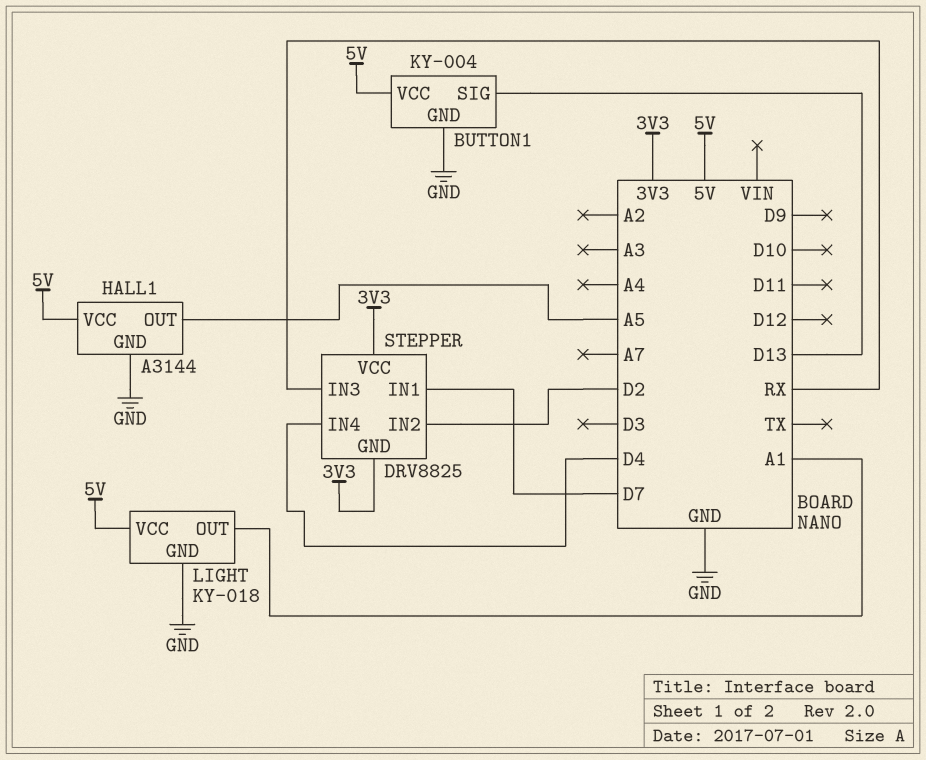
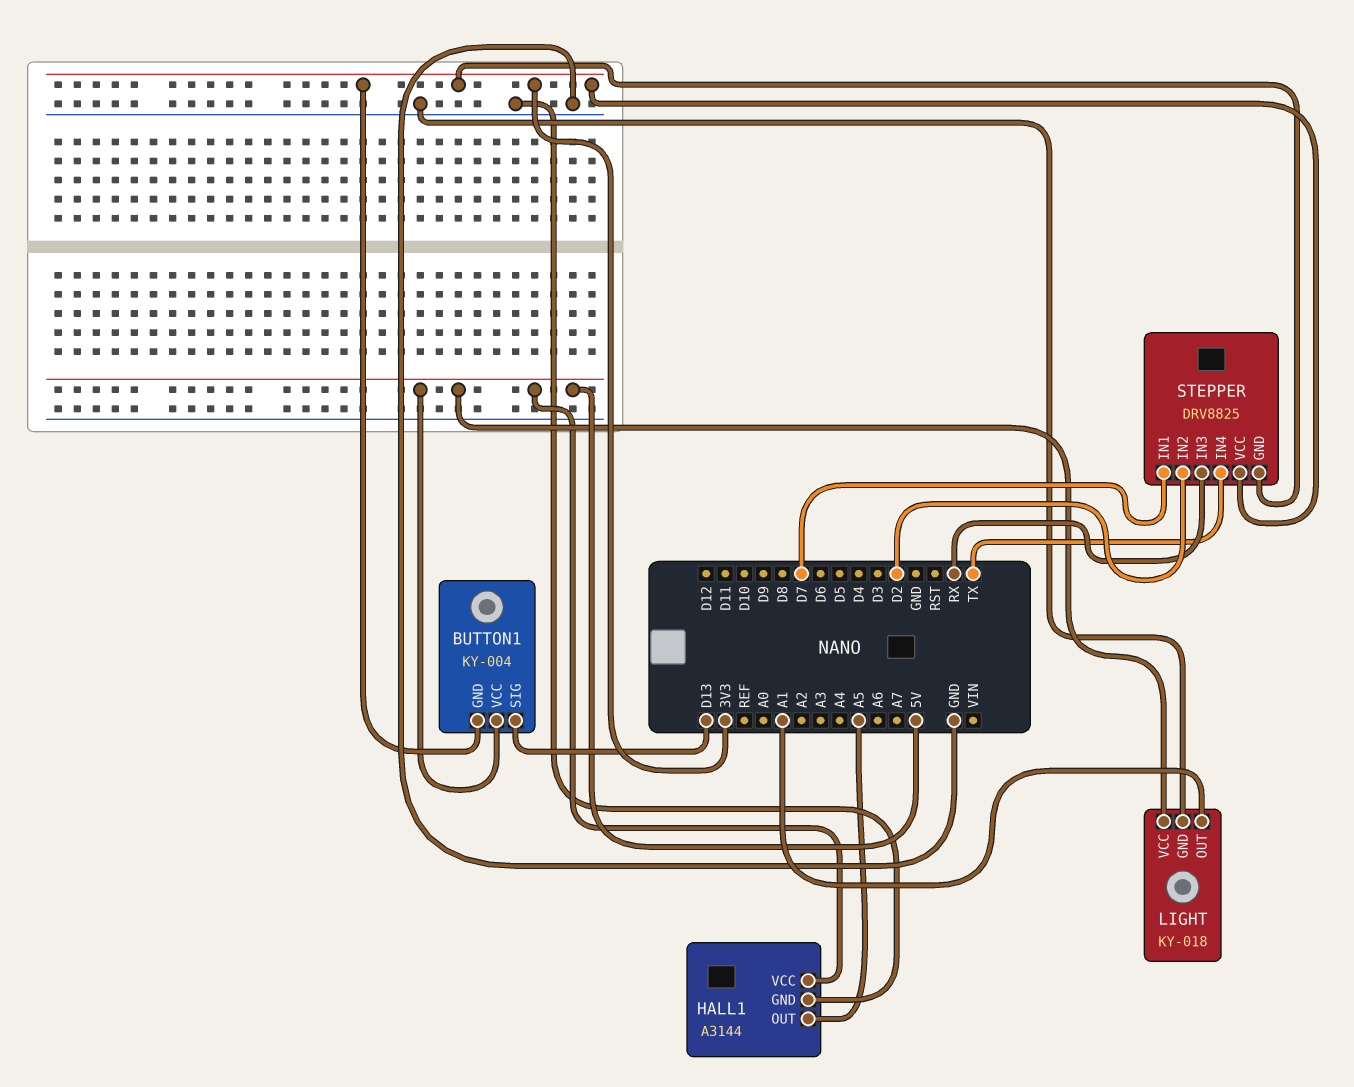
BUTTON1 pin GND: GND -> 3V3
STEPPER pin IN4: D4 -> TX

